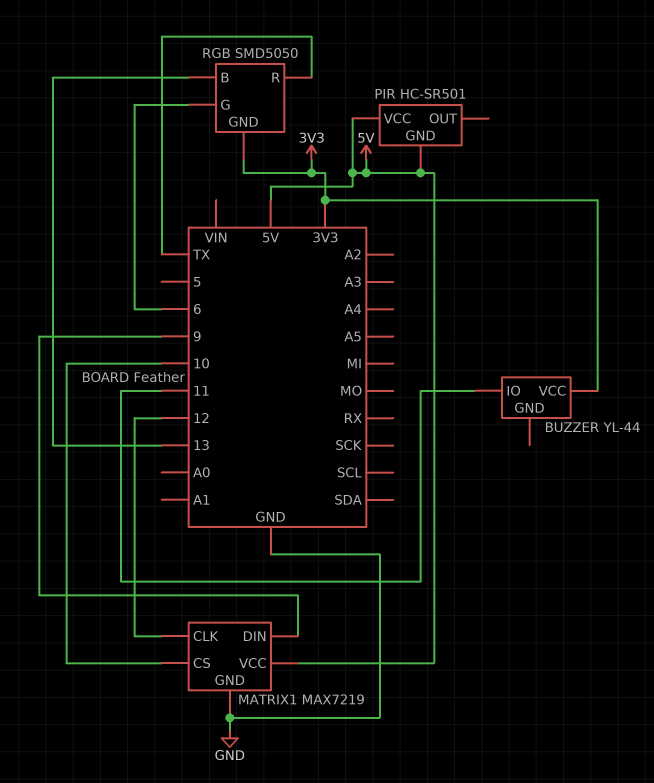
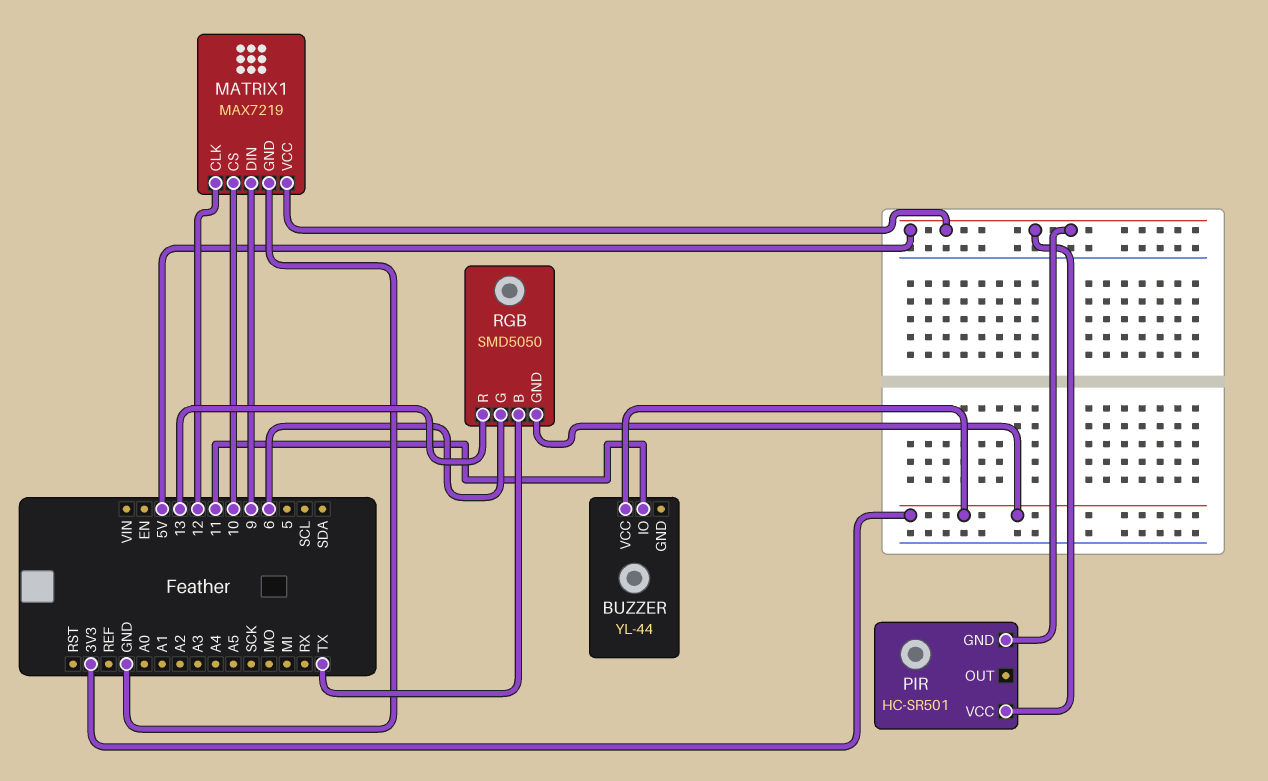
RGB pin B: 13 -> TX
RGB pin R: TX -> 13

